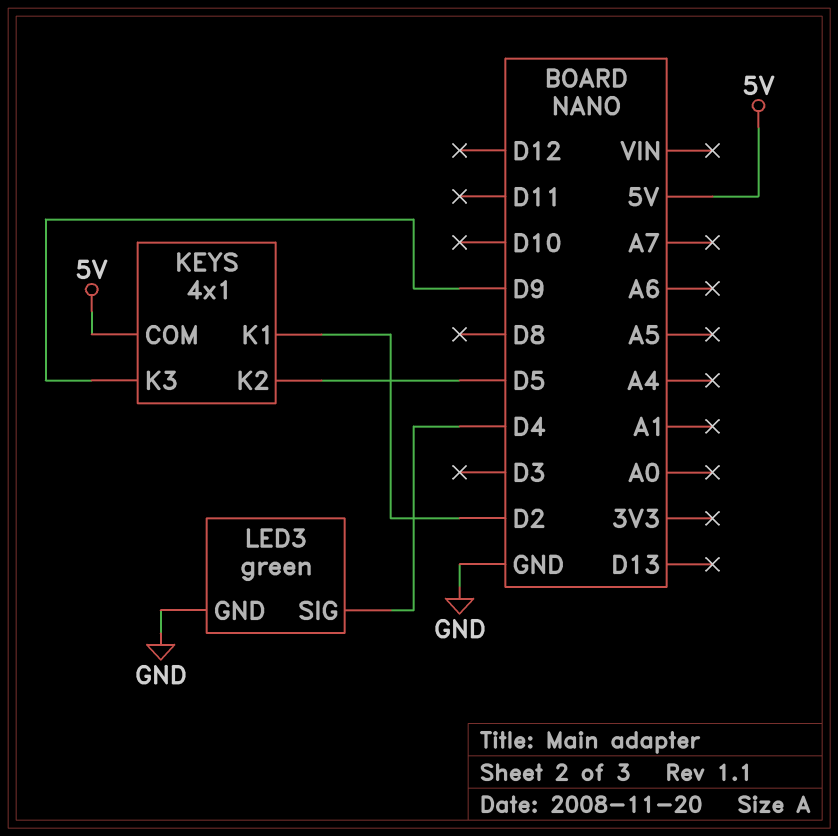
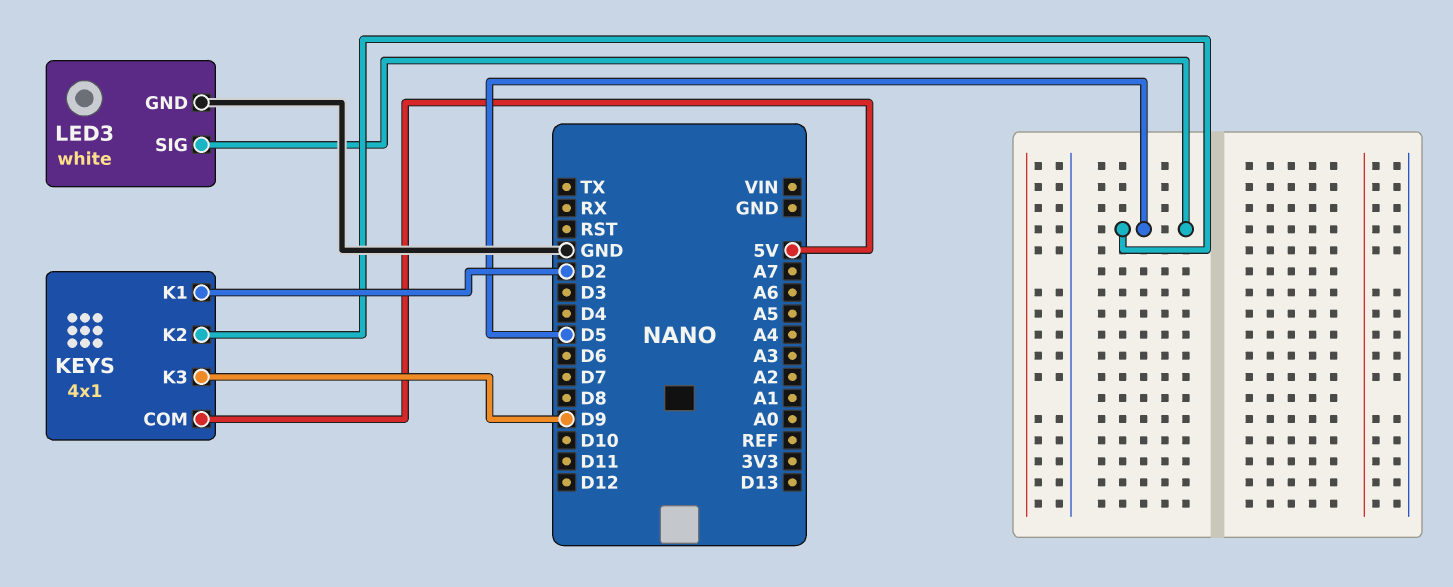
LED3: green -> white
LED3 pin SIG: D4 -> D5

